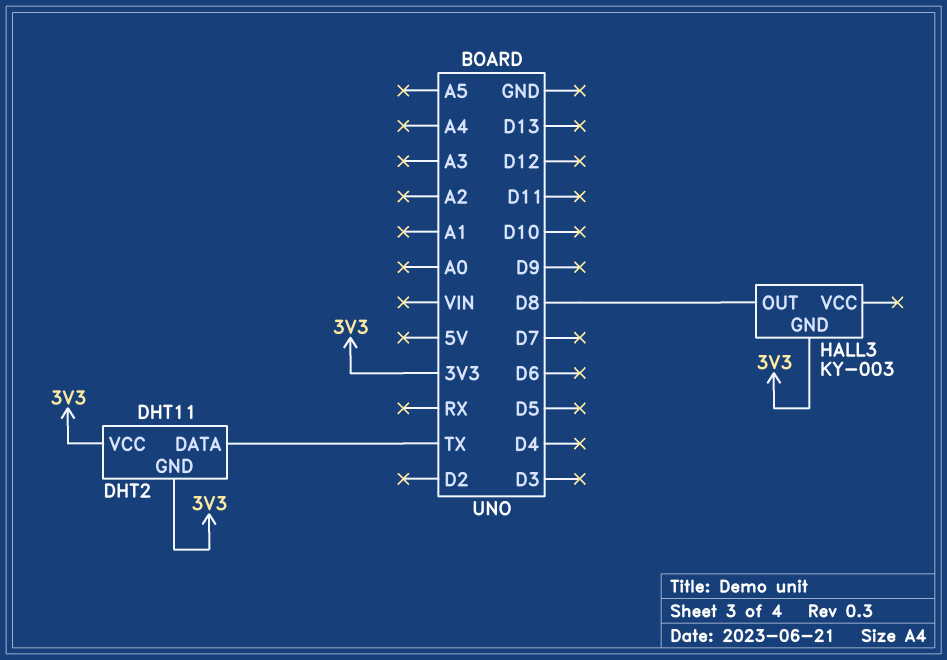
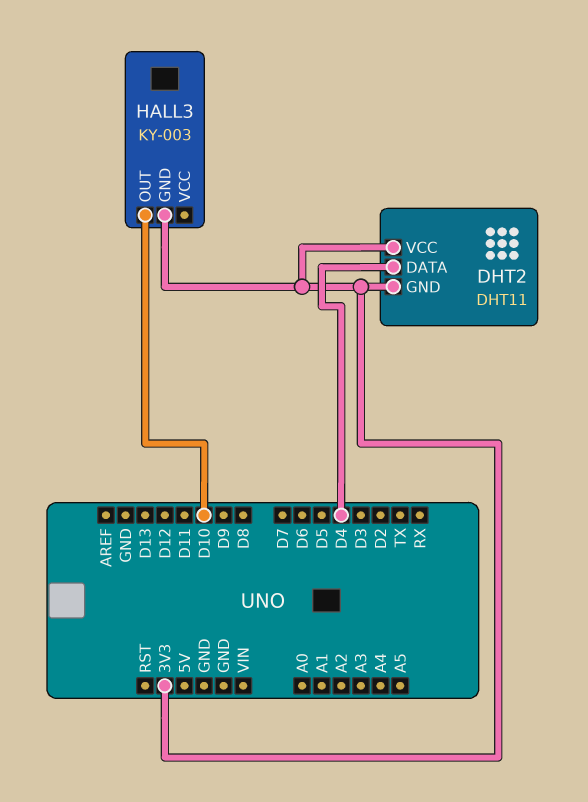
DHT2 pin DATA: TX -> D4
HALL3 pin OUT: D8 -> D10

